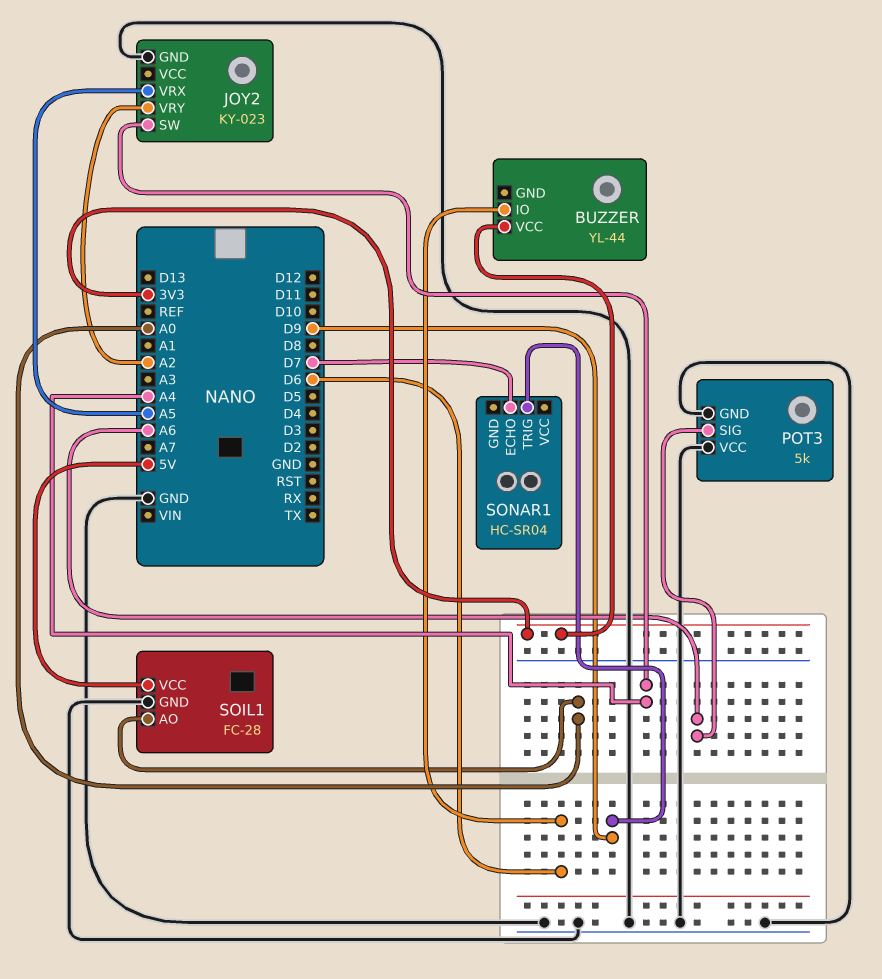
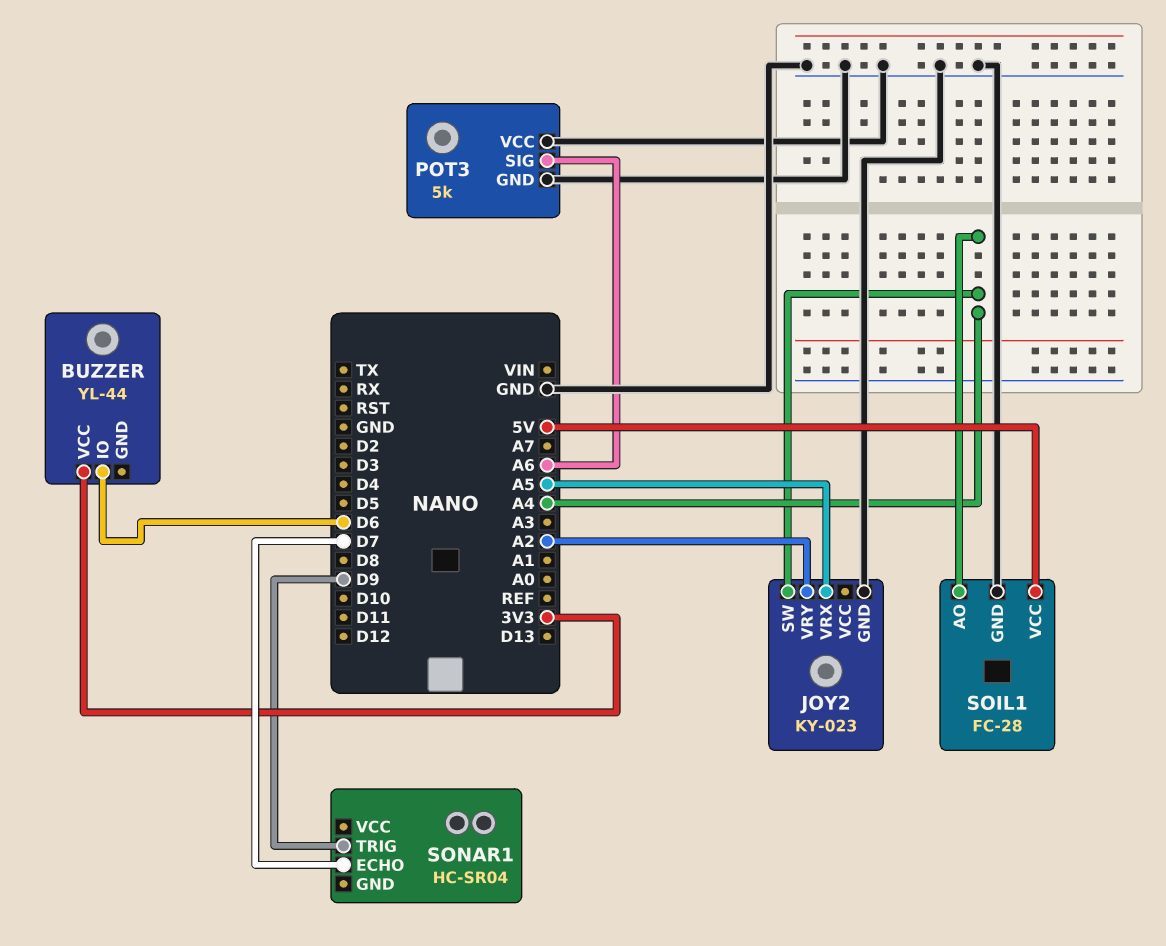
SOIL1 pin AO: A0 -> A4

